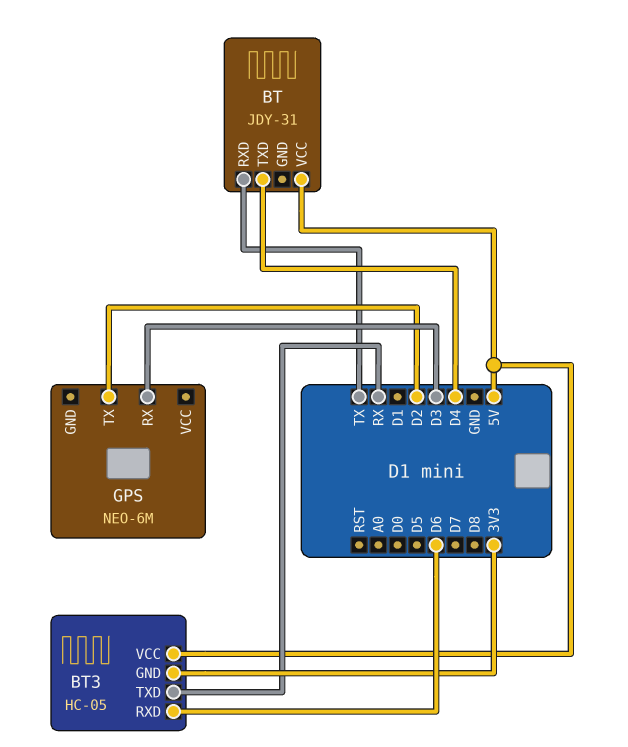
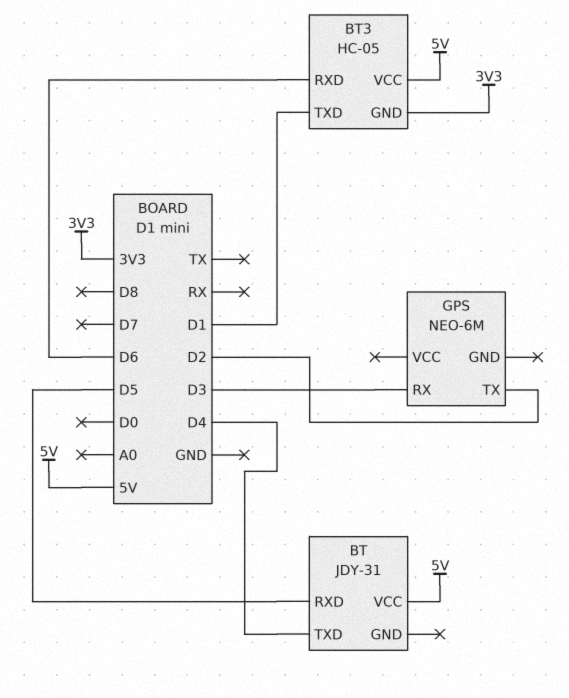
BT pin RXD: TX -> D5
BT3 pin TXD: RX -> D1

